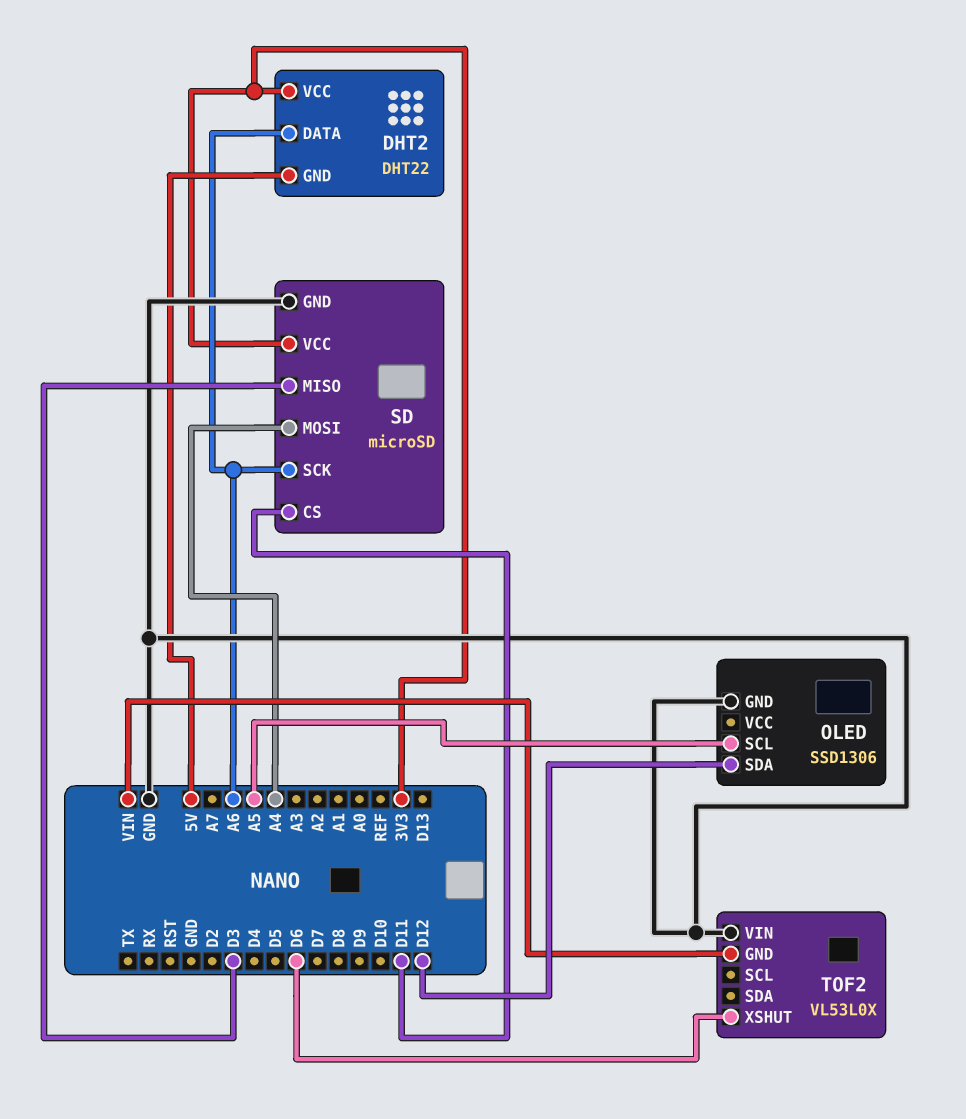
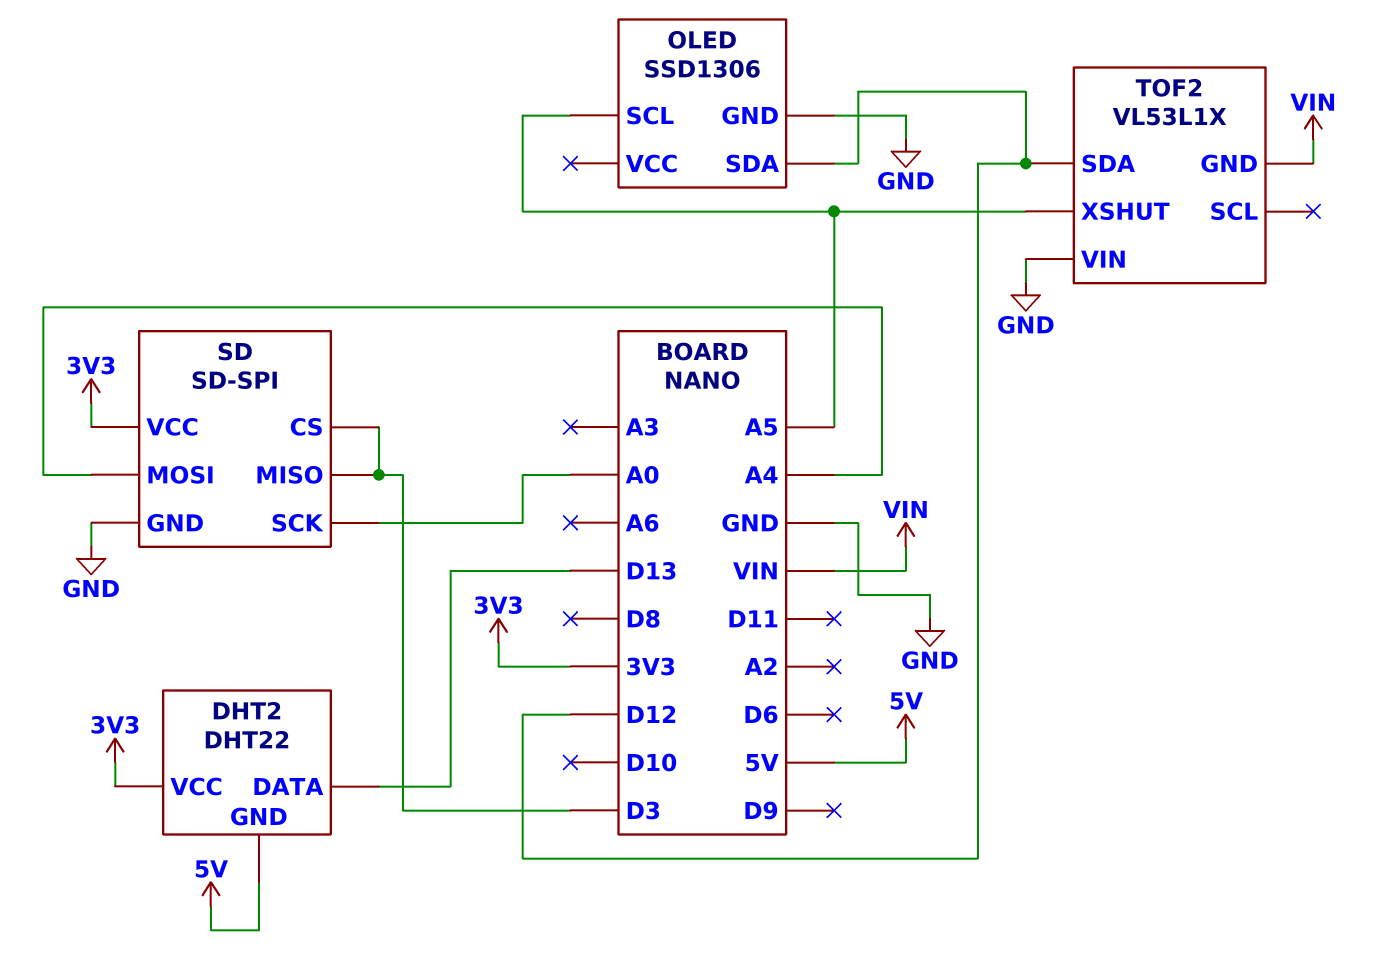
DHT2 pin DATA: A6 -> D13
SD: microSD -> SD-SPI
SD pin CS: D11 -> D3
SD pin SCK: A6 -> A0
TOF2: VL53L0X -> VL53L1X
TOF2 pin SDA: none -> D12
TOF2 pin XSHUT: D6 -> A5

